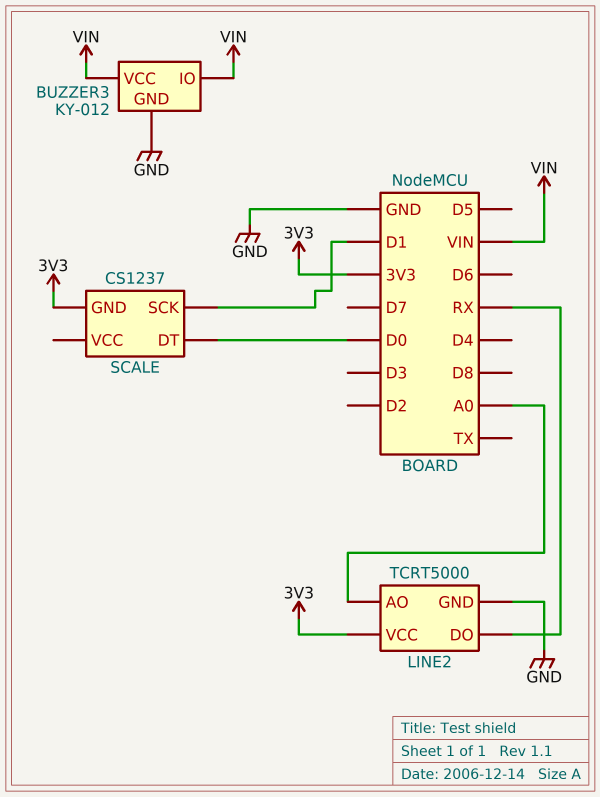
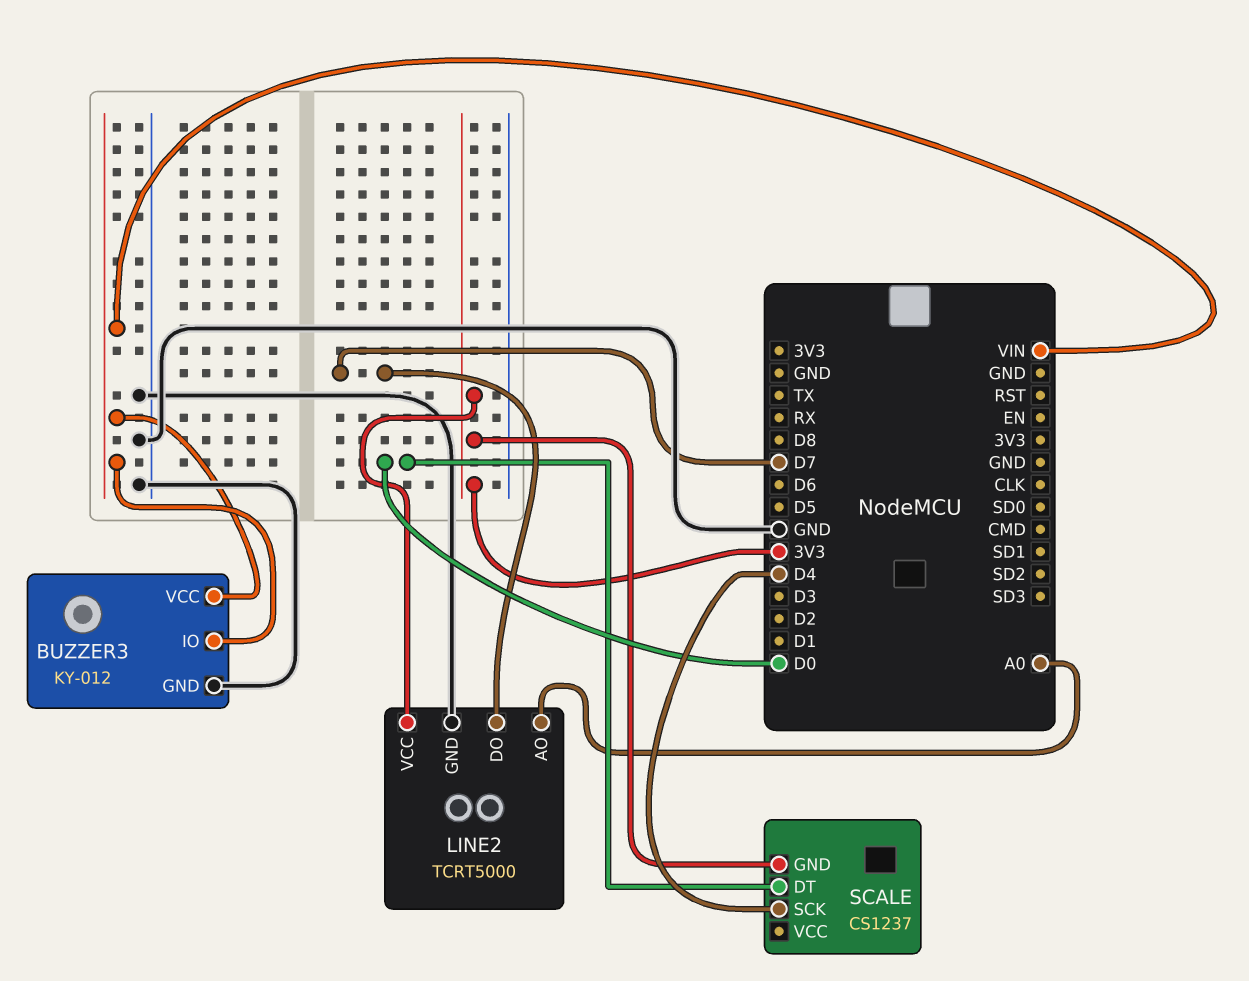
LINE2 pin DO: RX -> D7
SCALE pin SCK: D1 -> D4

